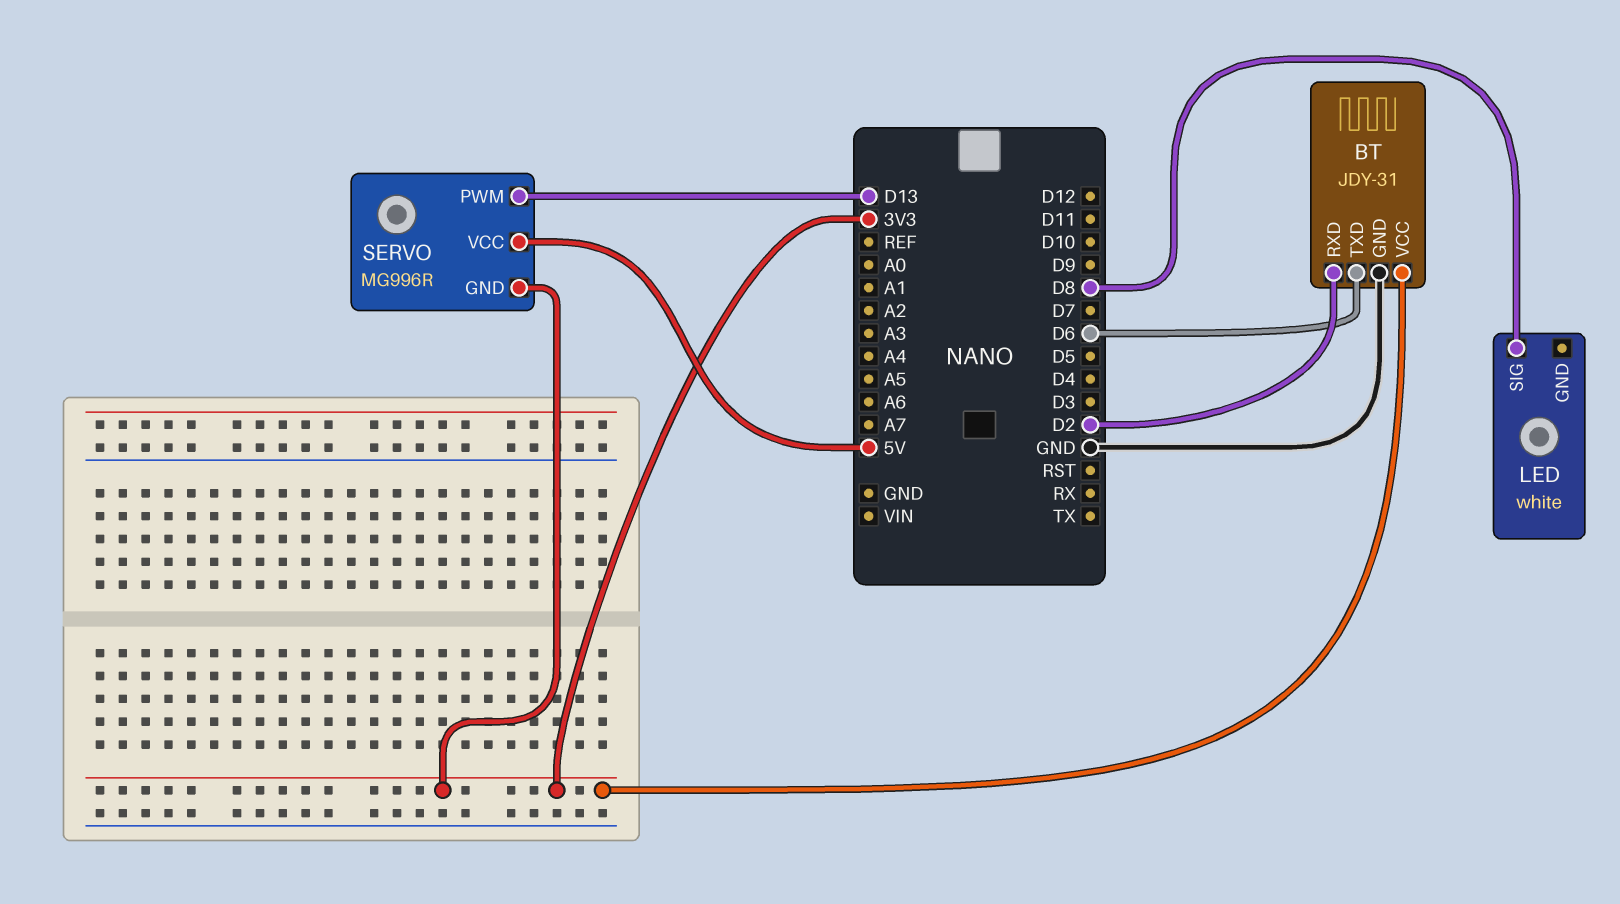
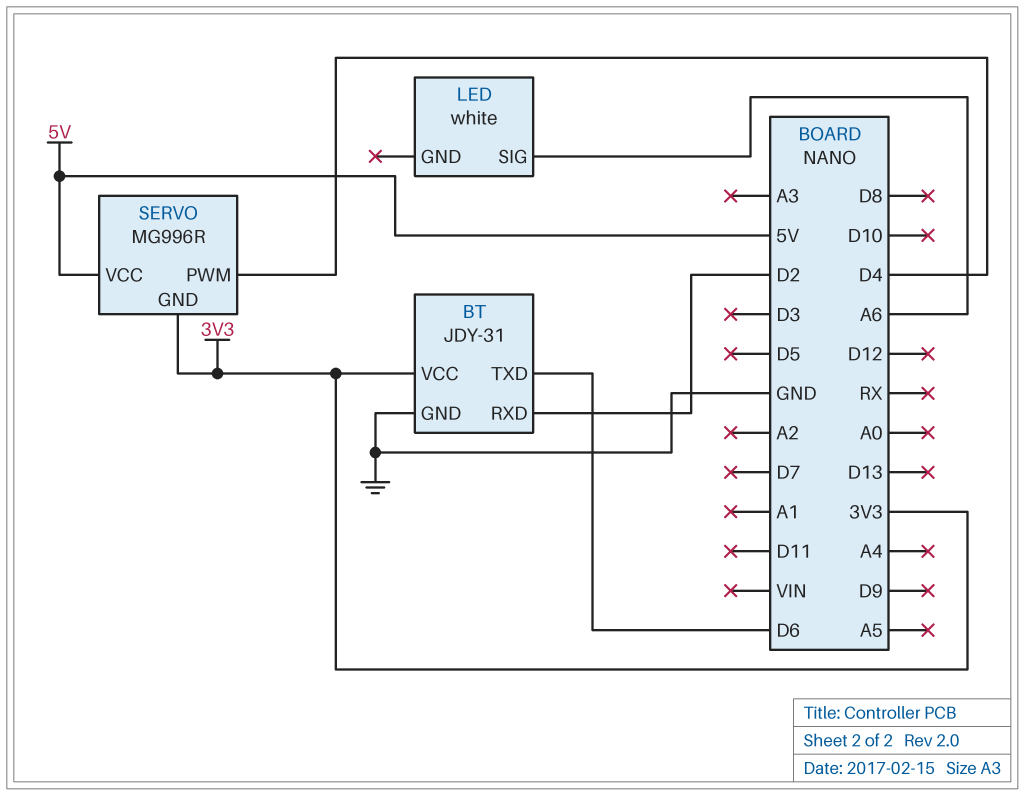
LED pin SIG: D8 -> A6
SERVO pin PWM: D13 -> D4

